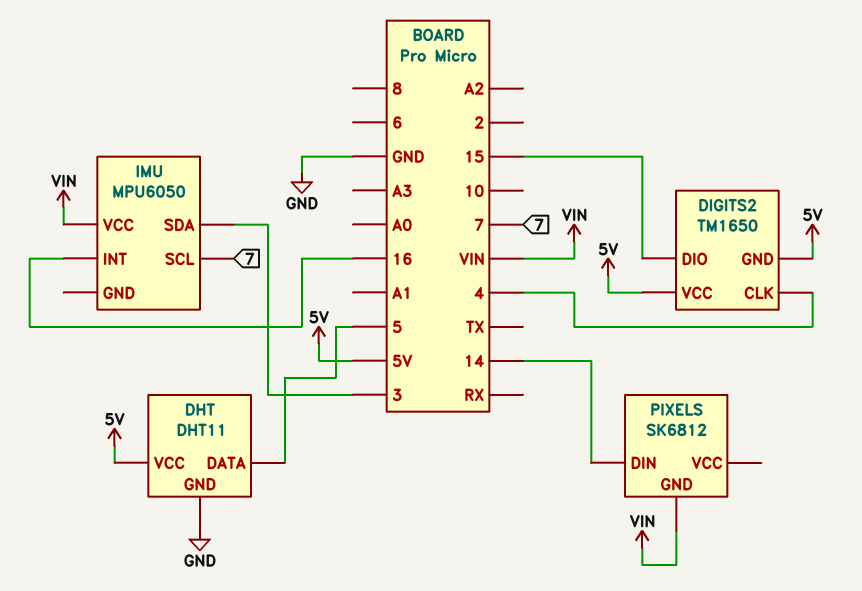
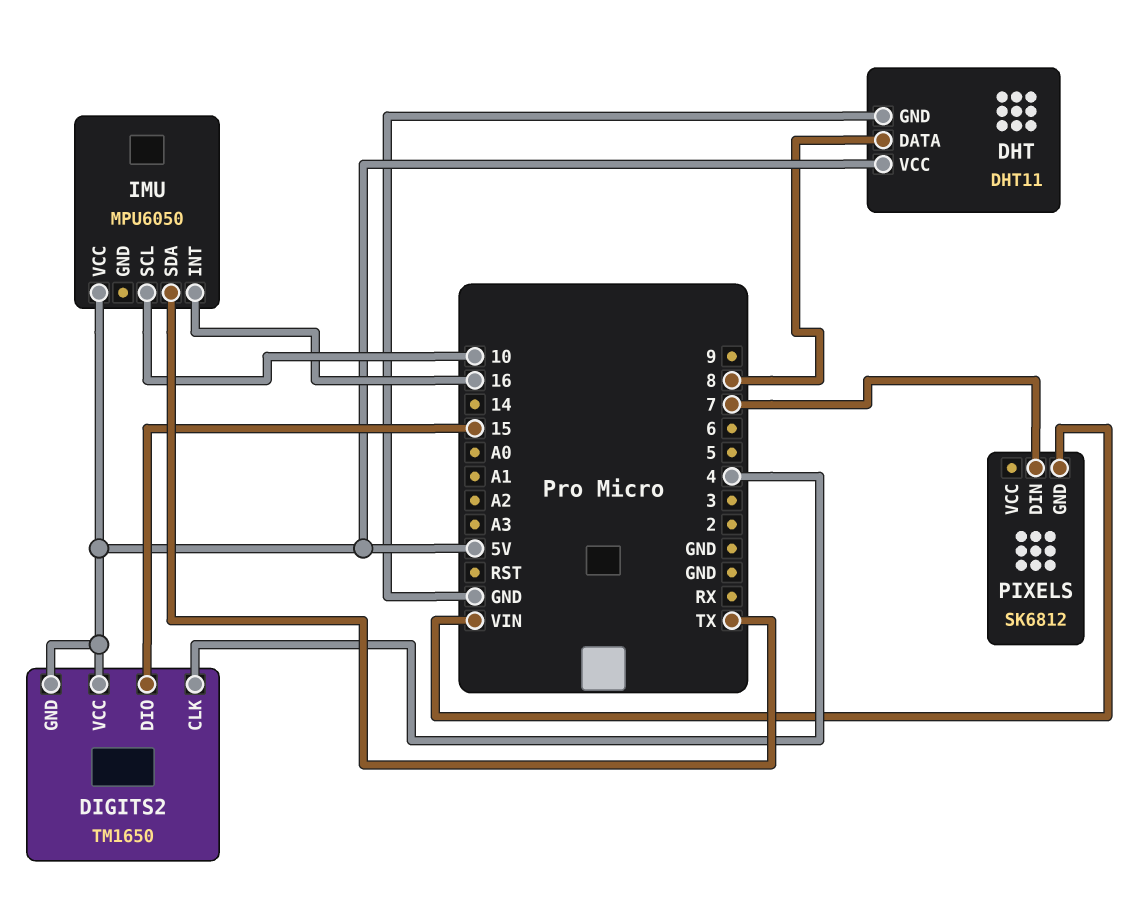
DHT pin DATA: 5 -> 8
IMU pin SCL: 7 -> 10
IMU pin SDA: 3 -> TX
IMU pin VCC: VIN -> 5V
PIXELS pin DIN: 14 -> 7

